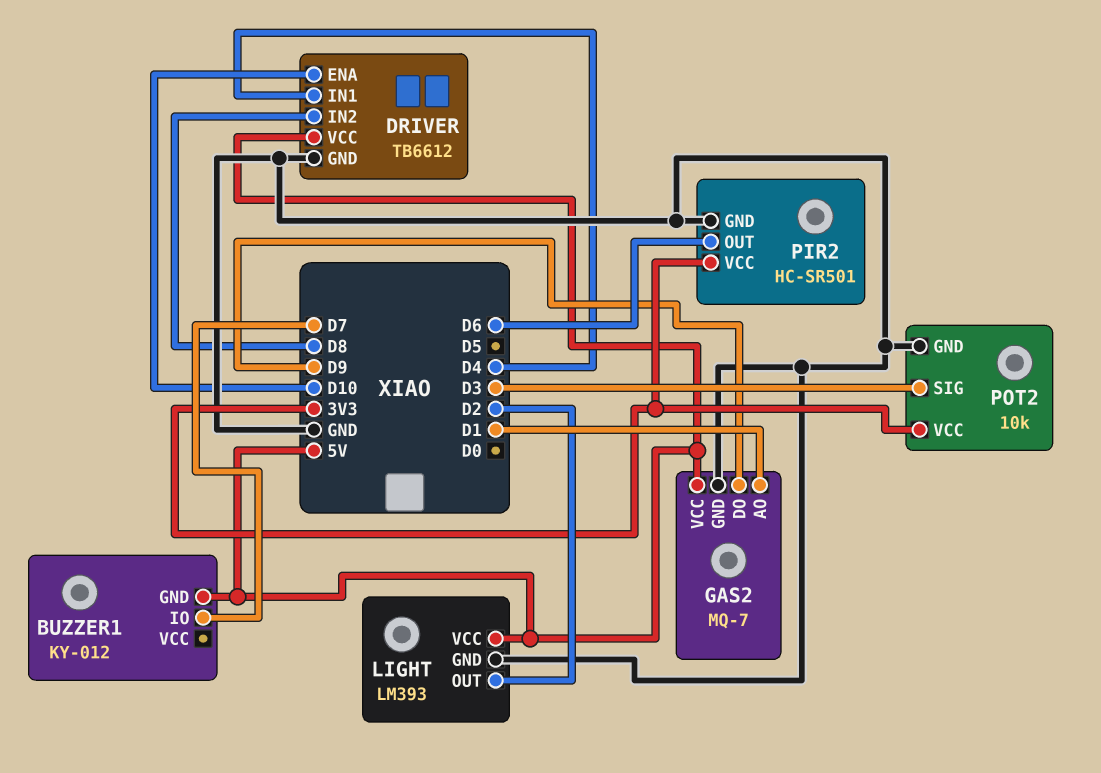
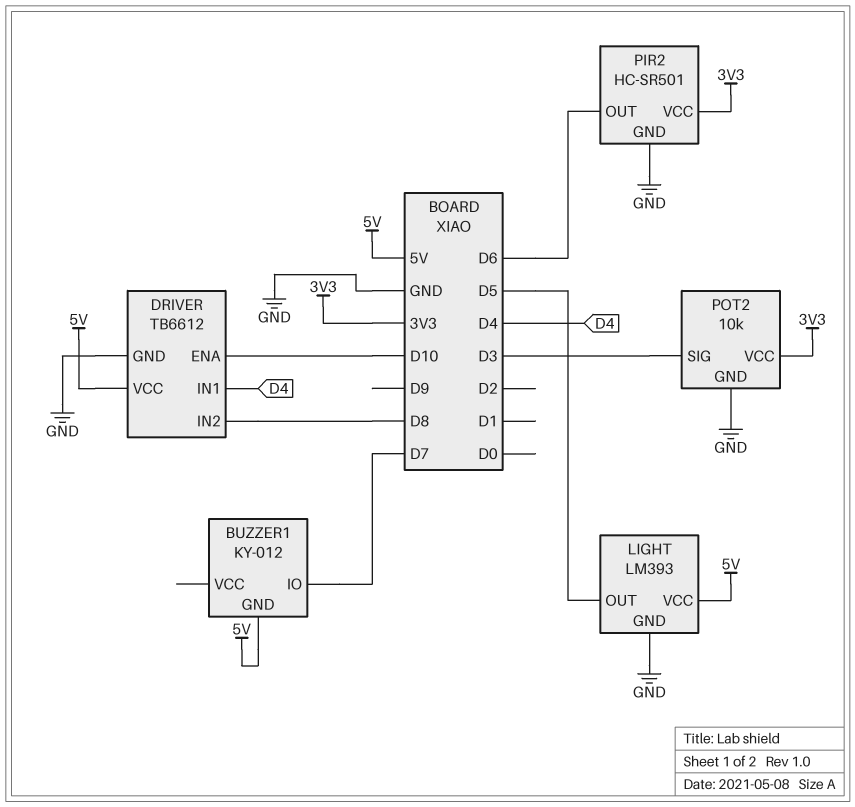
GAS2: MQ-7 -> none
GAS2 pin AO: D1 -> none
GAS2 pin DO: D9 -> none
GAS2 pin GND: GND -> none
GAS2 pin VCC: 5V -> none
LIGHT pin OUT: D2 -> D5

